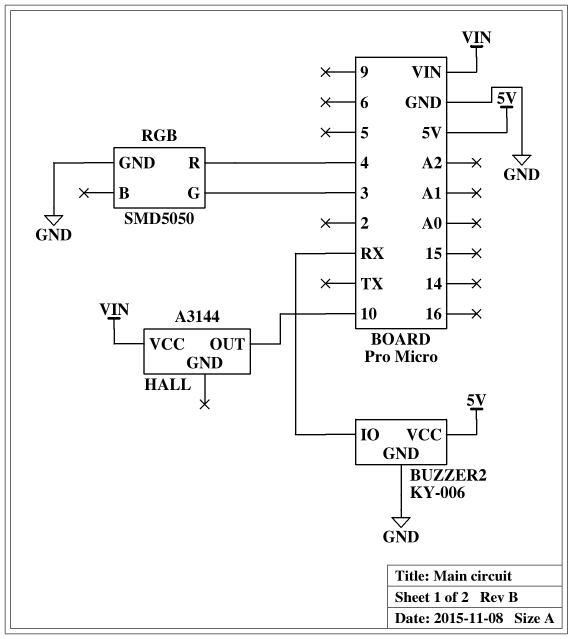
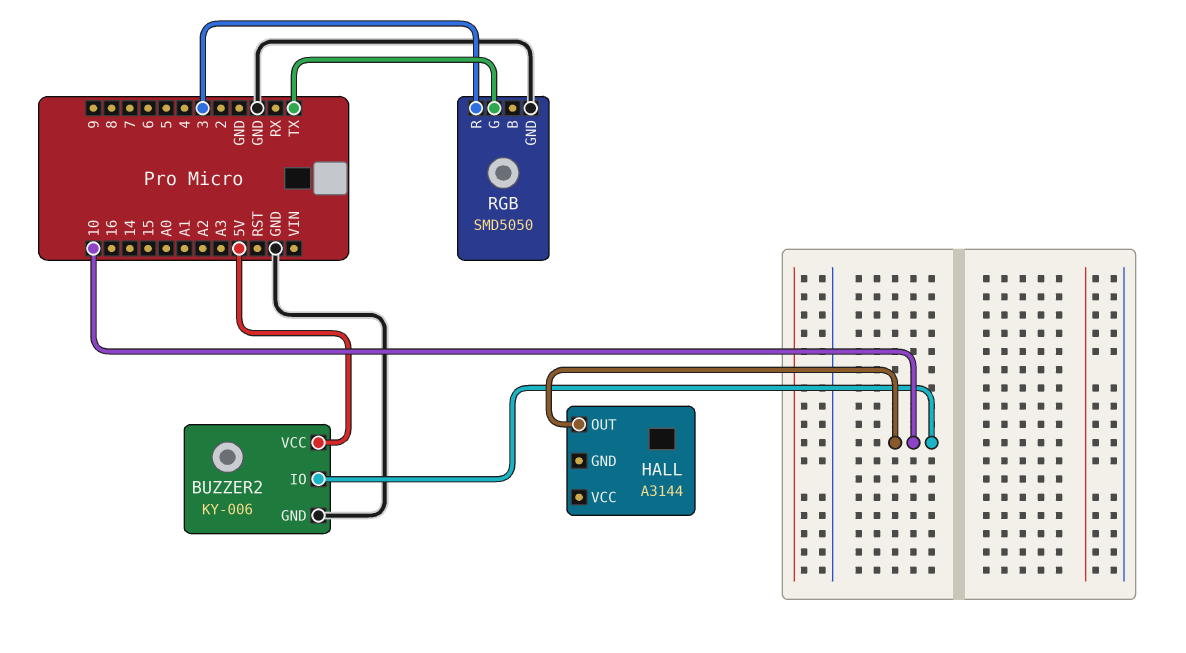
BUZZER2 pin IO: RX -> 10
HALL pin VCC: VIN -> none
RGB pin G: 3 -> TX
RGB pin R: 4 -> 3

